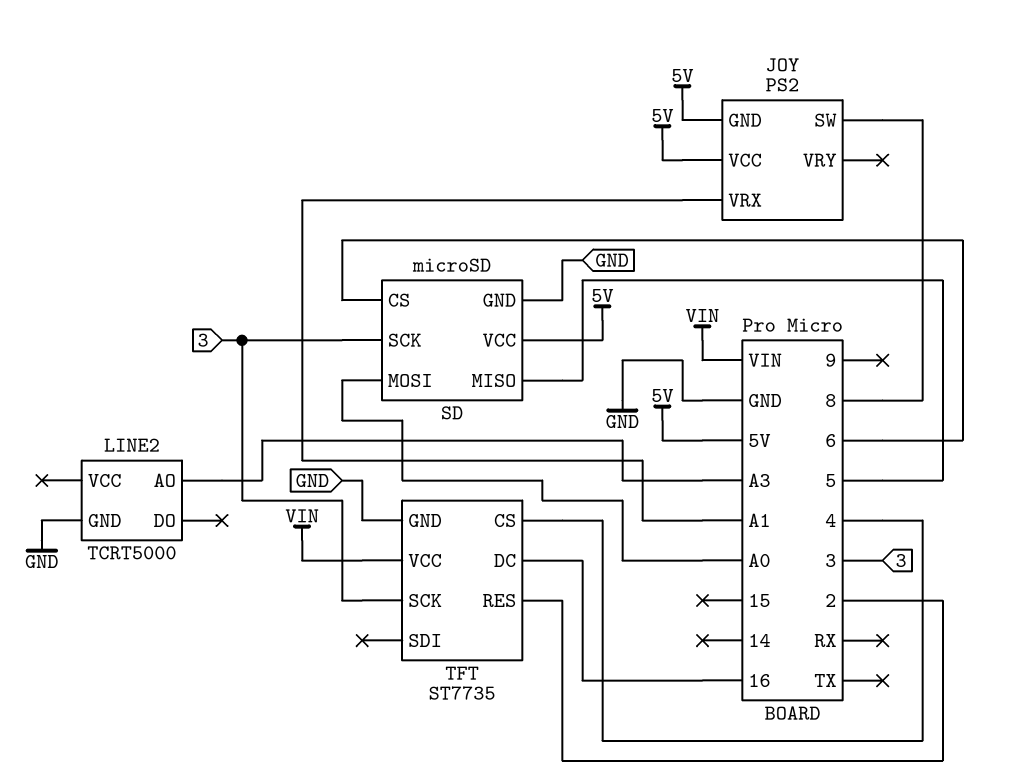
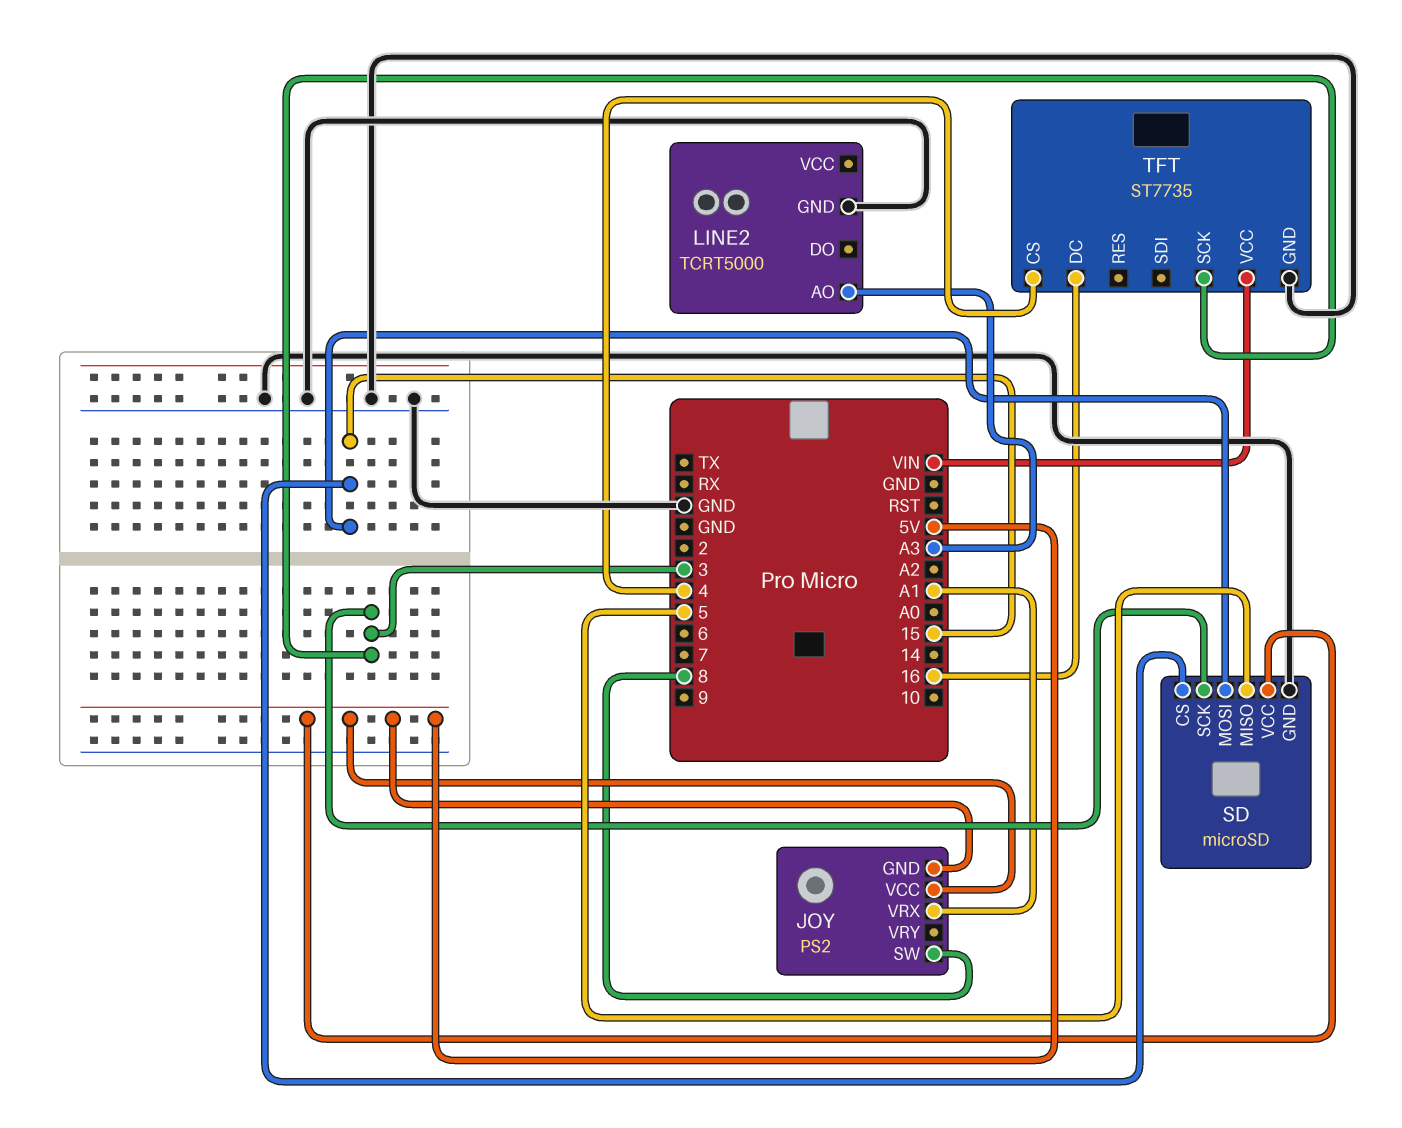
SD pin CS: 6 -> 15
SD pin MOSI: A0 -> 15
TFT pin RES: 2 -> none

